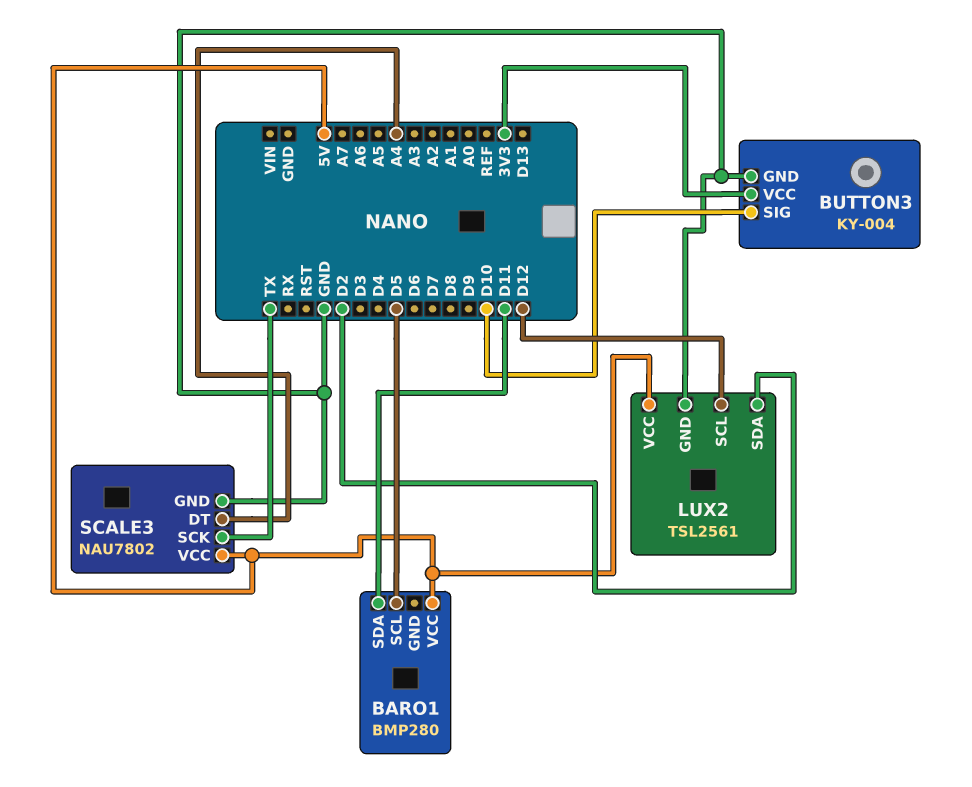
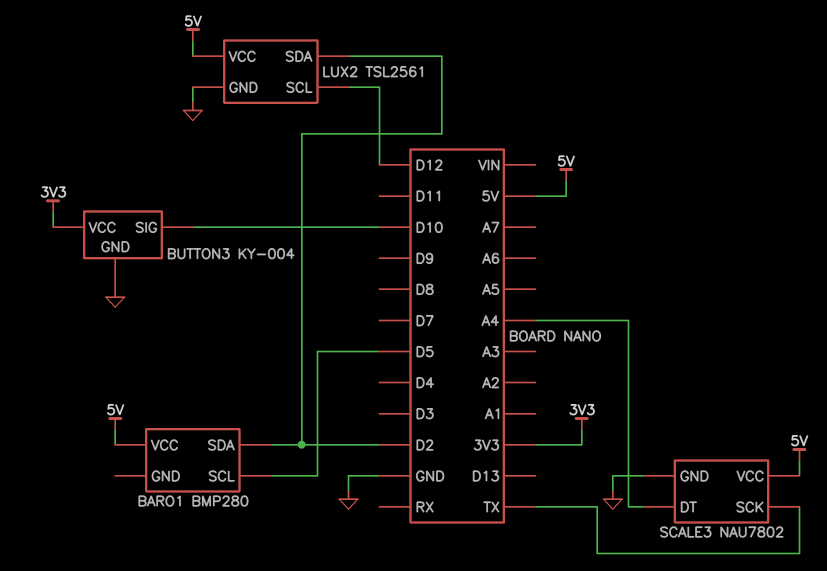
BARO1 pin SDA: D11 -> D2

